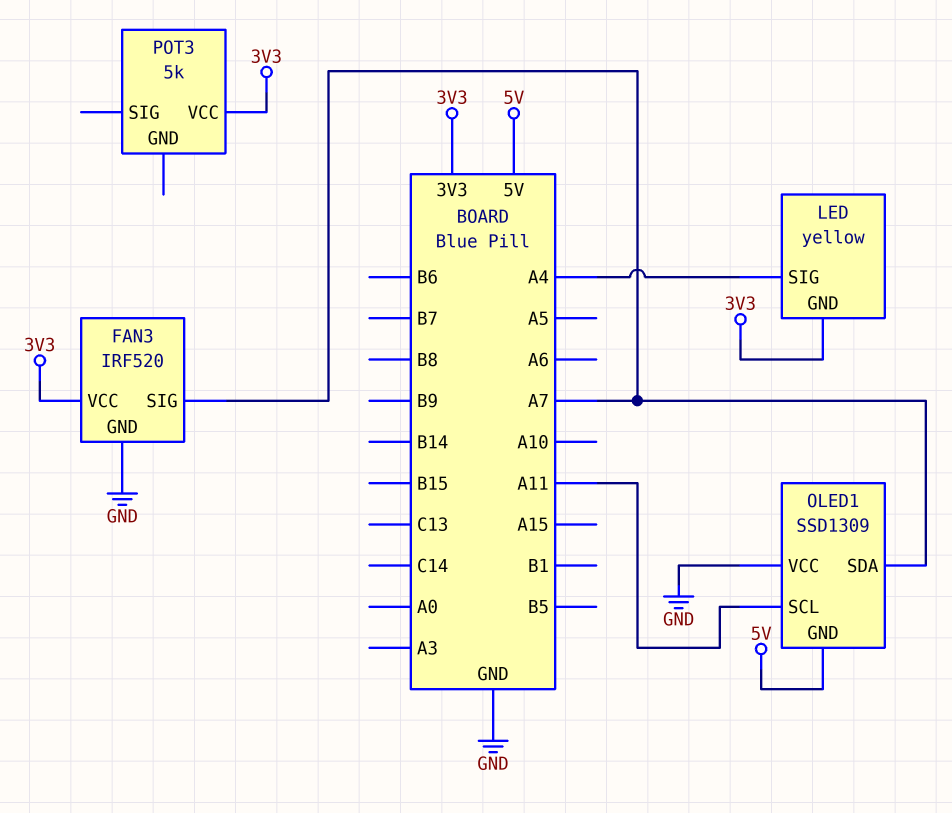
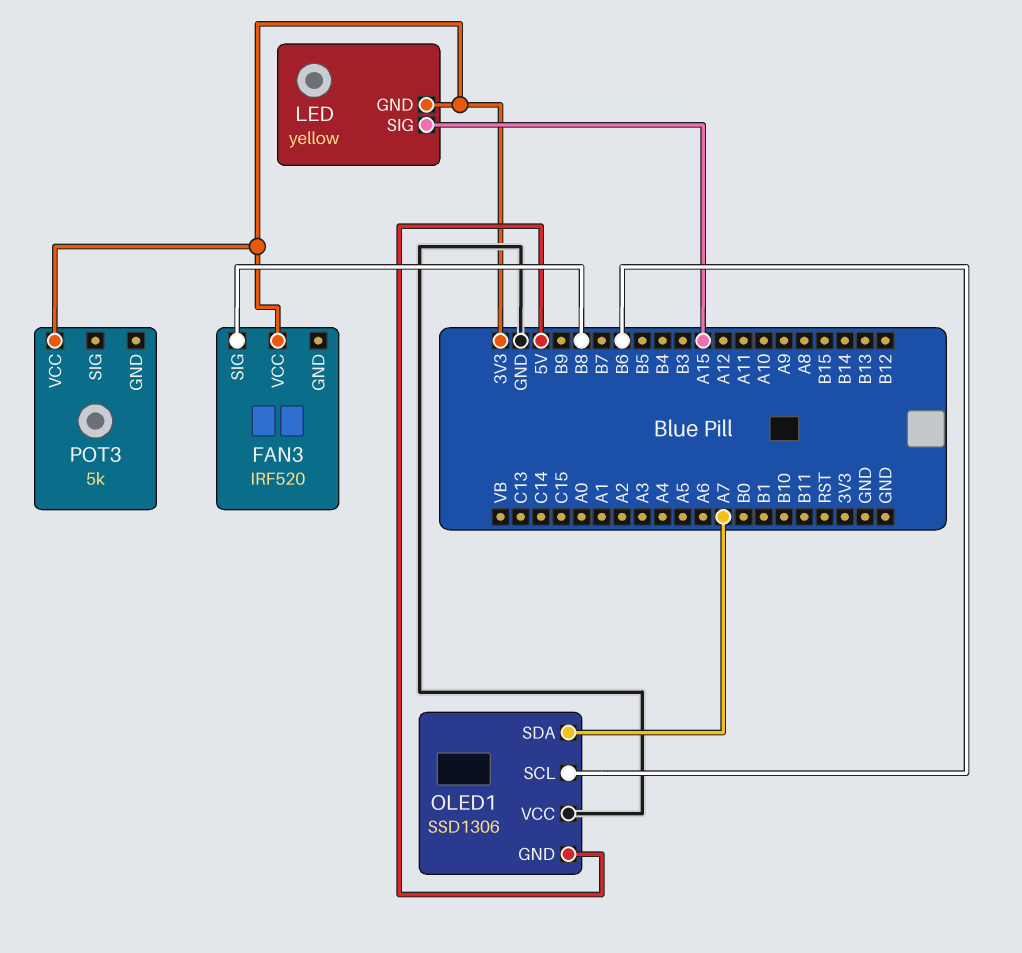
FAN3 pin GND: GND -> none
FAN3 pin SIG: A7 -> B8
LED pin SIG: A4 -> A15
OLED1: SSD1309 -> SSD1306
OLED1 pin SCL: A11 -> B6

